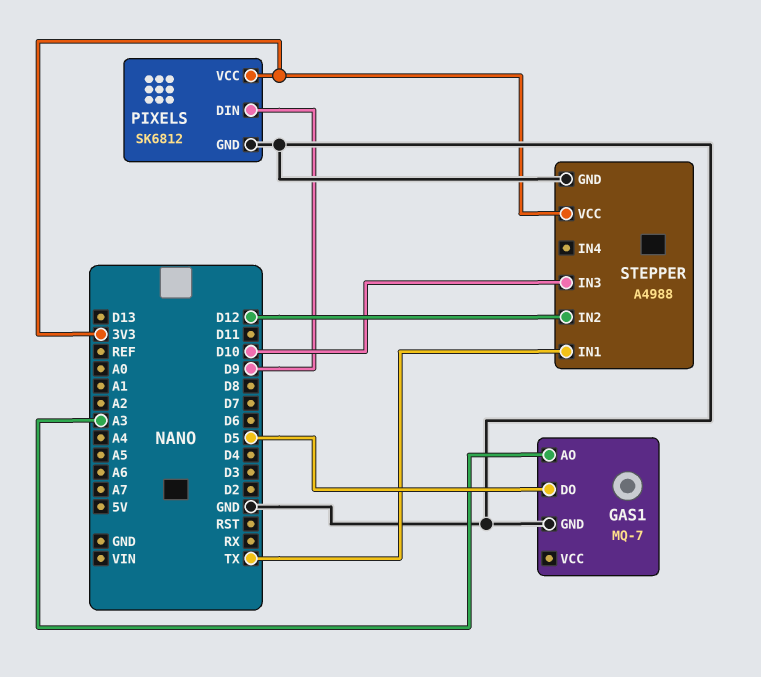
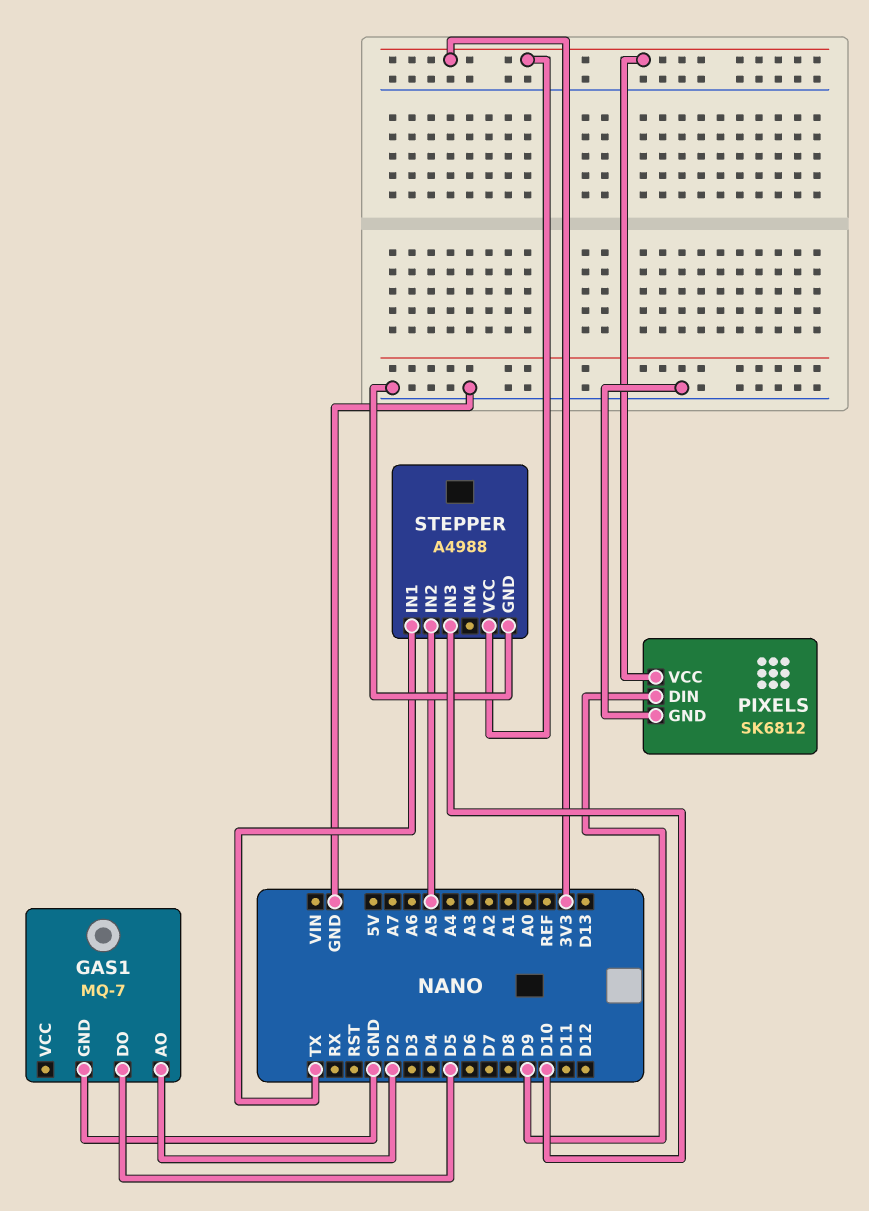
GAS1 pin AO: A3 -> D2
STEPPER pin IN2: D12 -> A5

